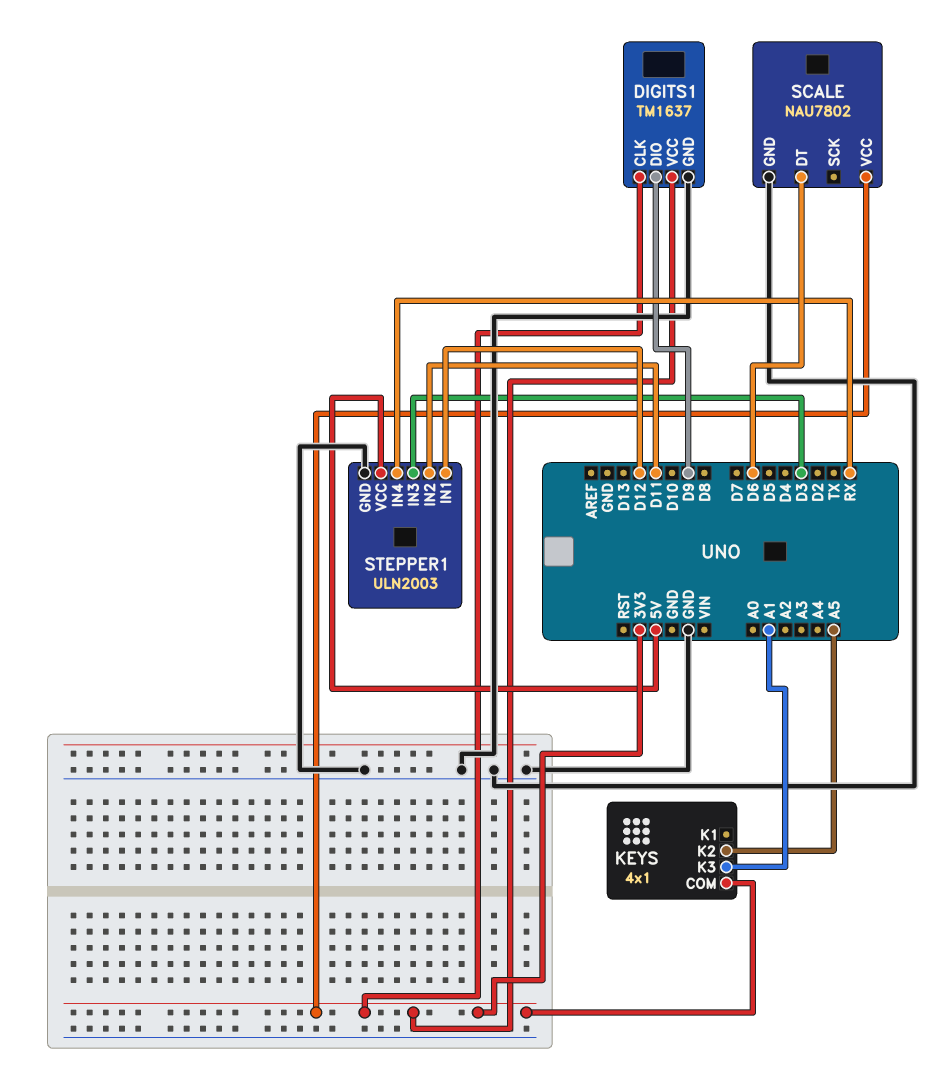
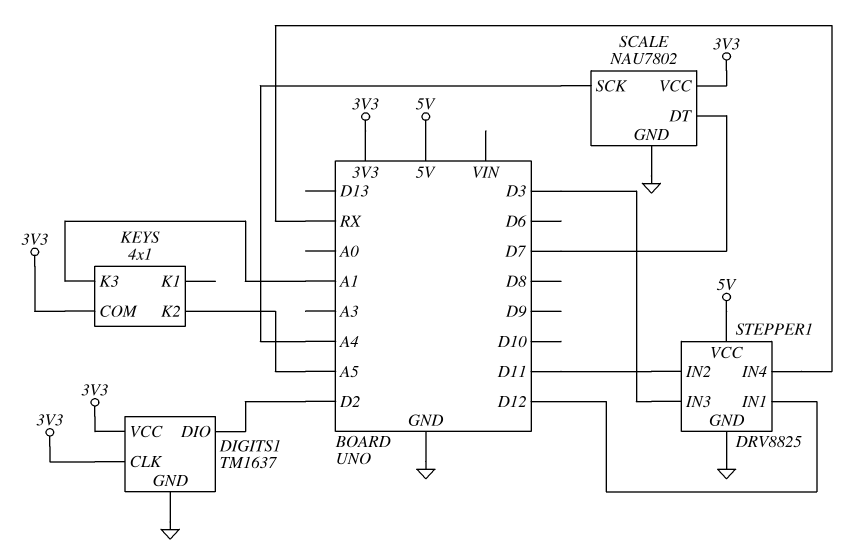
DIGITS1 pin DIO: D9 -> D2
SCALE pin DT: D6 -> D7
SCALE pin SCK: none -> A4
STEPPER1: ULN2003 -> DRV8825

